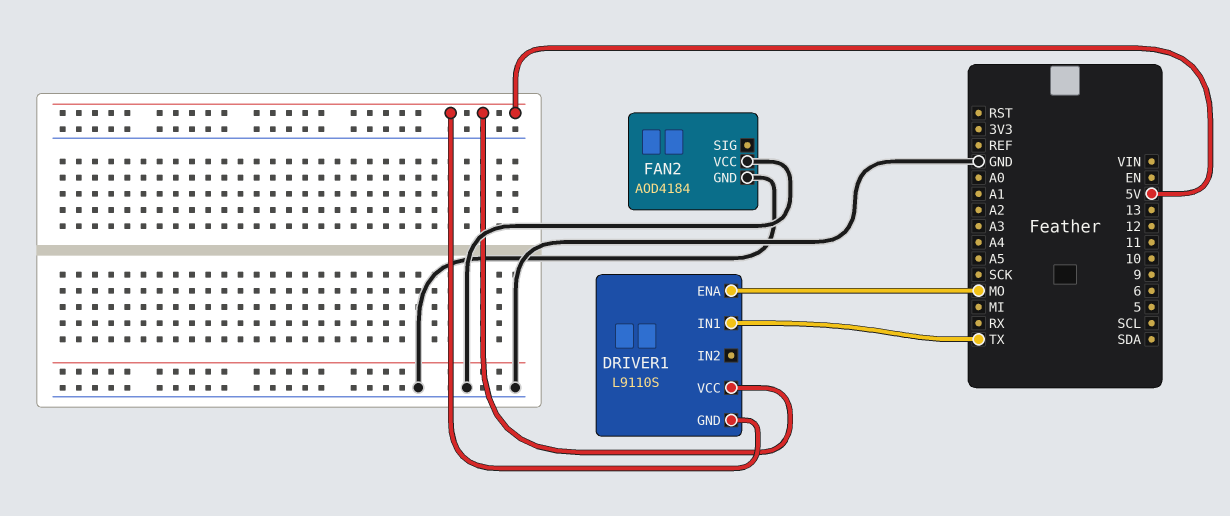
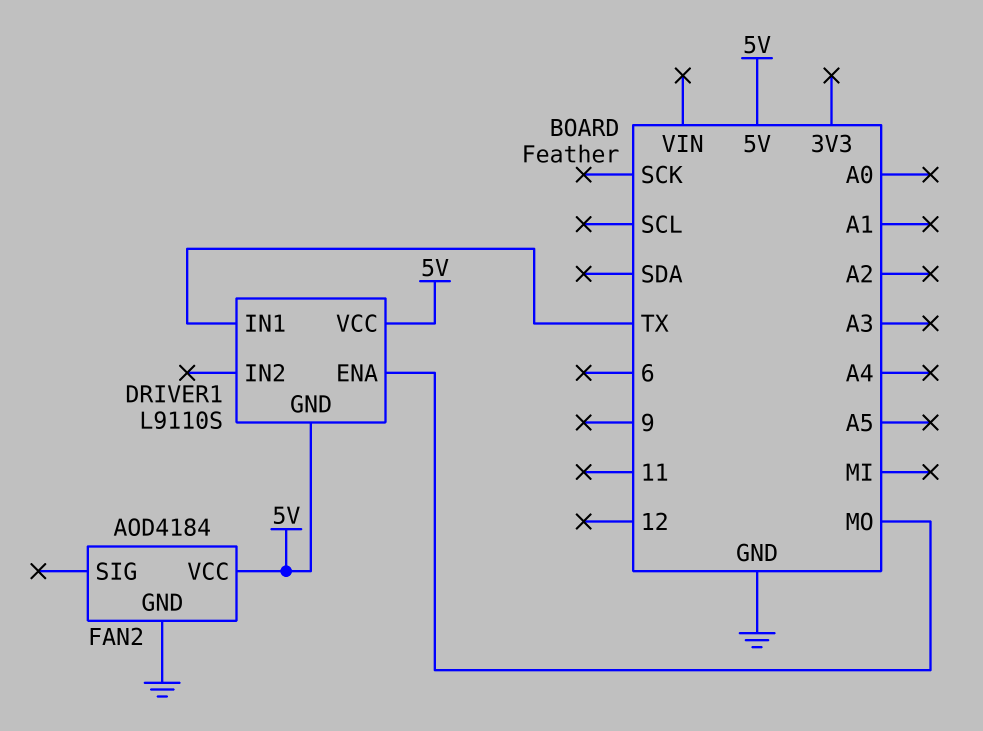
FAN2 pin VCC: GND -> 5V

